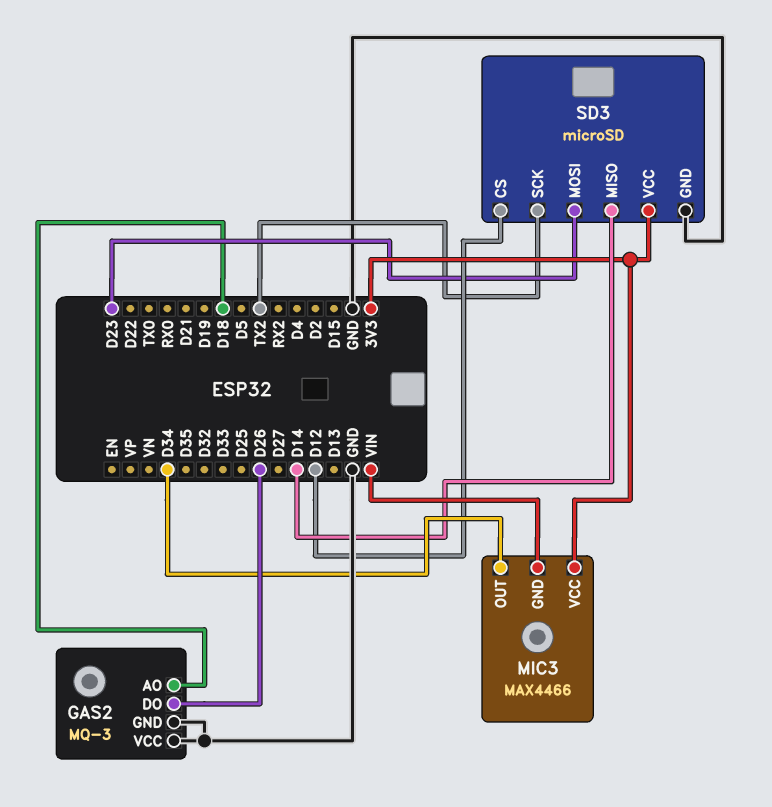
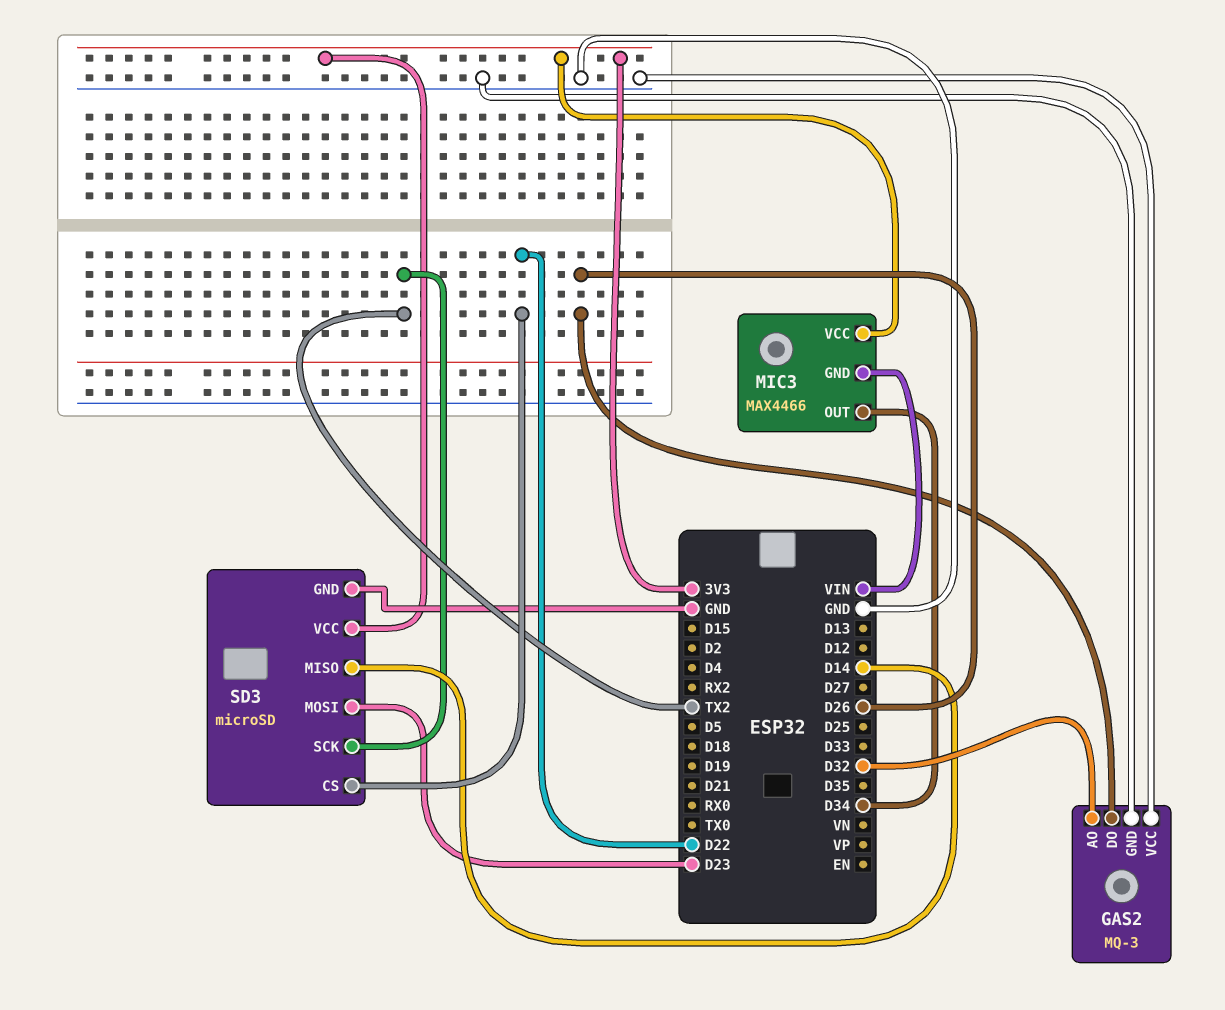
GAS2 pin AO: D18 -> D32
SD3 pin CS: D12 -> D22

